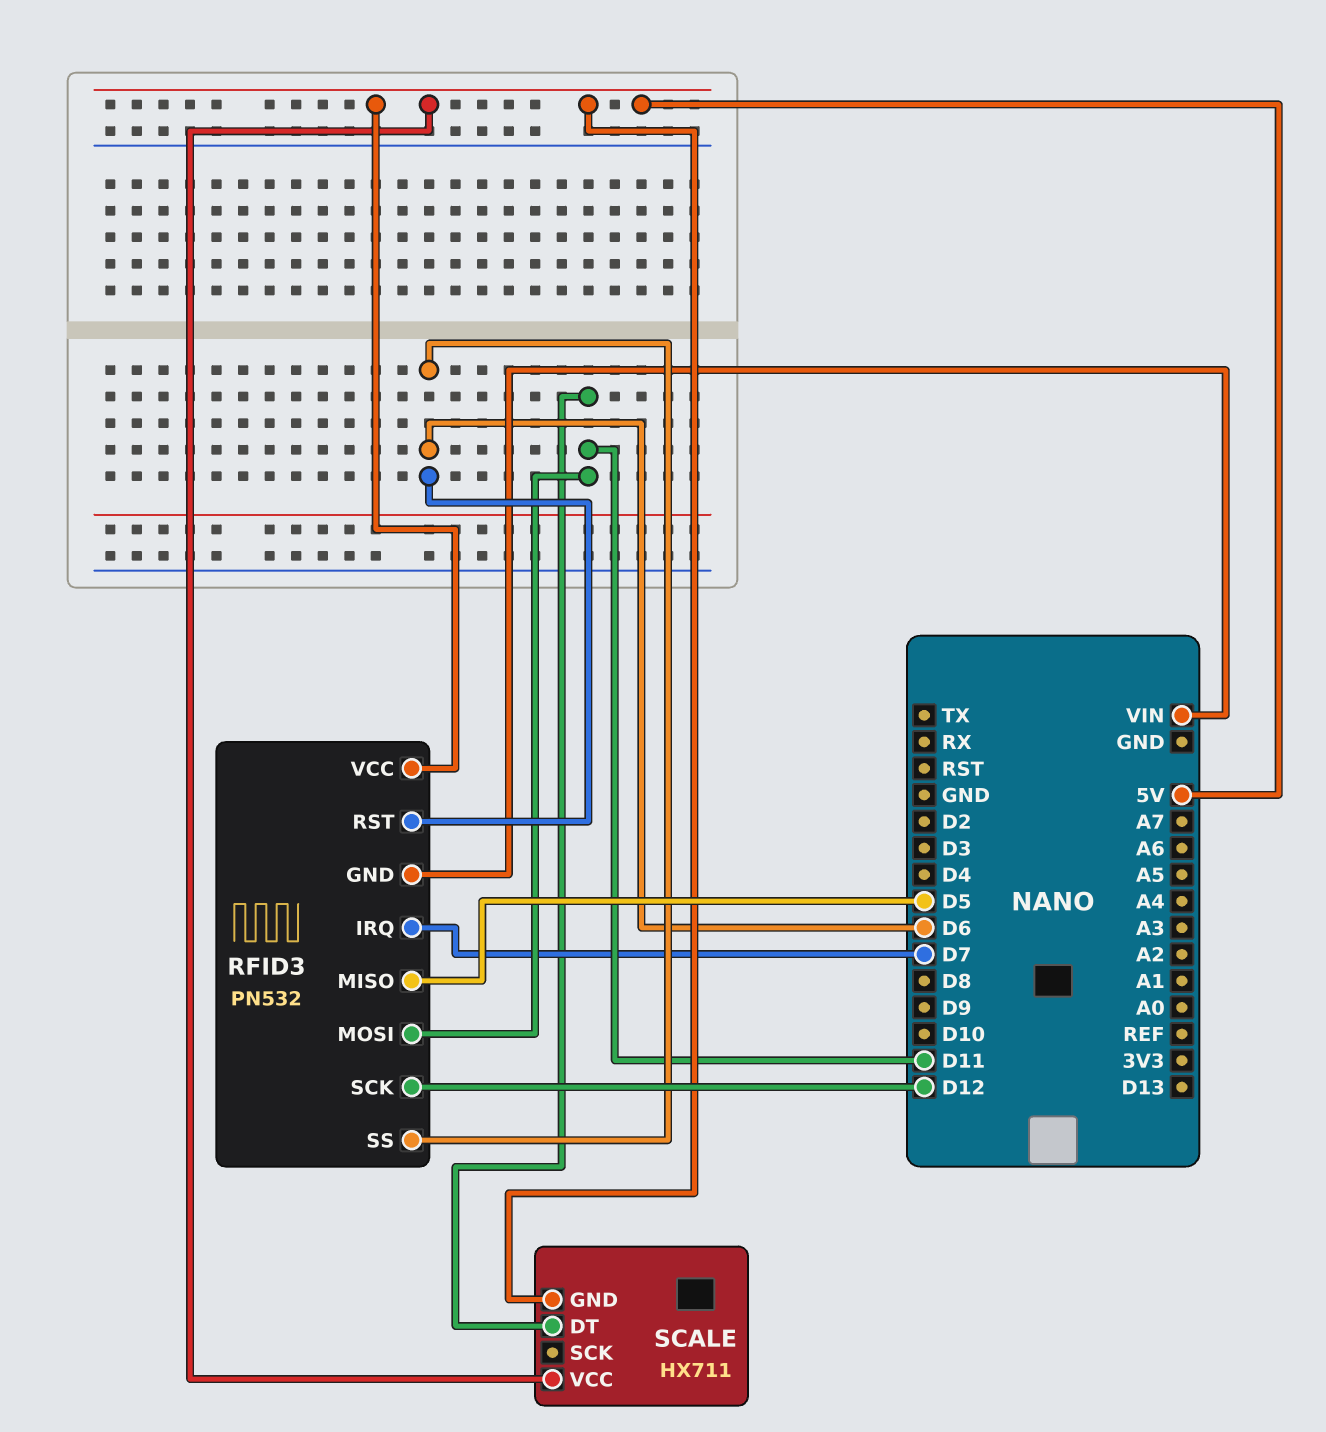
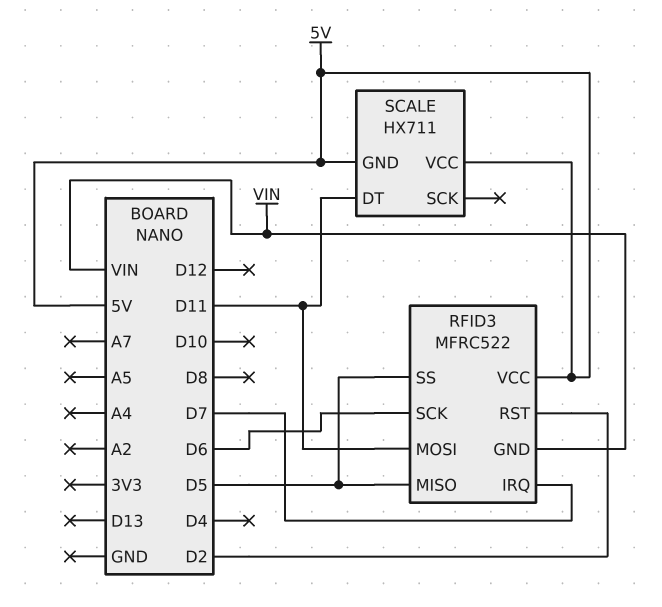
RFID3: PN532 -> MFRC522
RFID3 pin RST: D6 -> D2
RFID3 pin SCK: D12 -> D6
RFID3 pin SS: D6 -> D5

